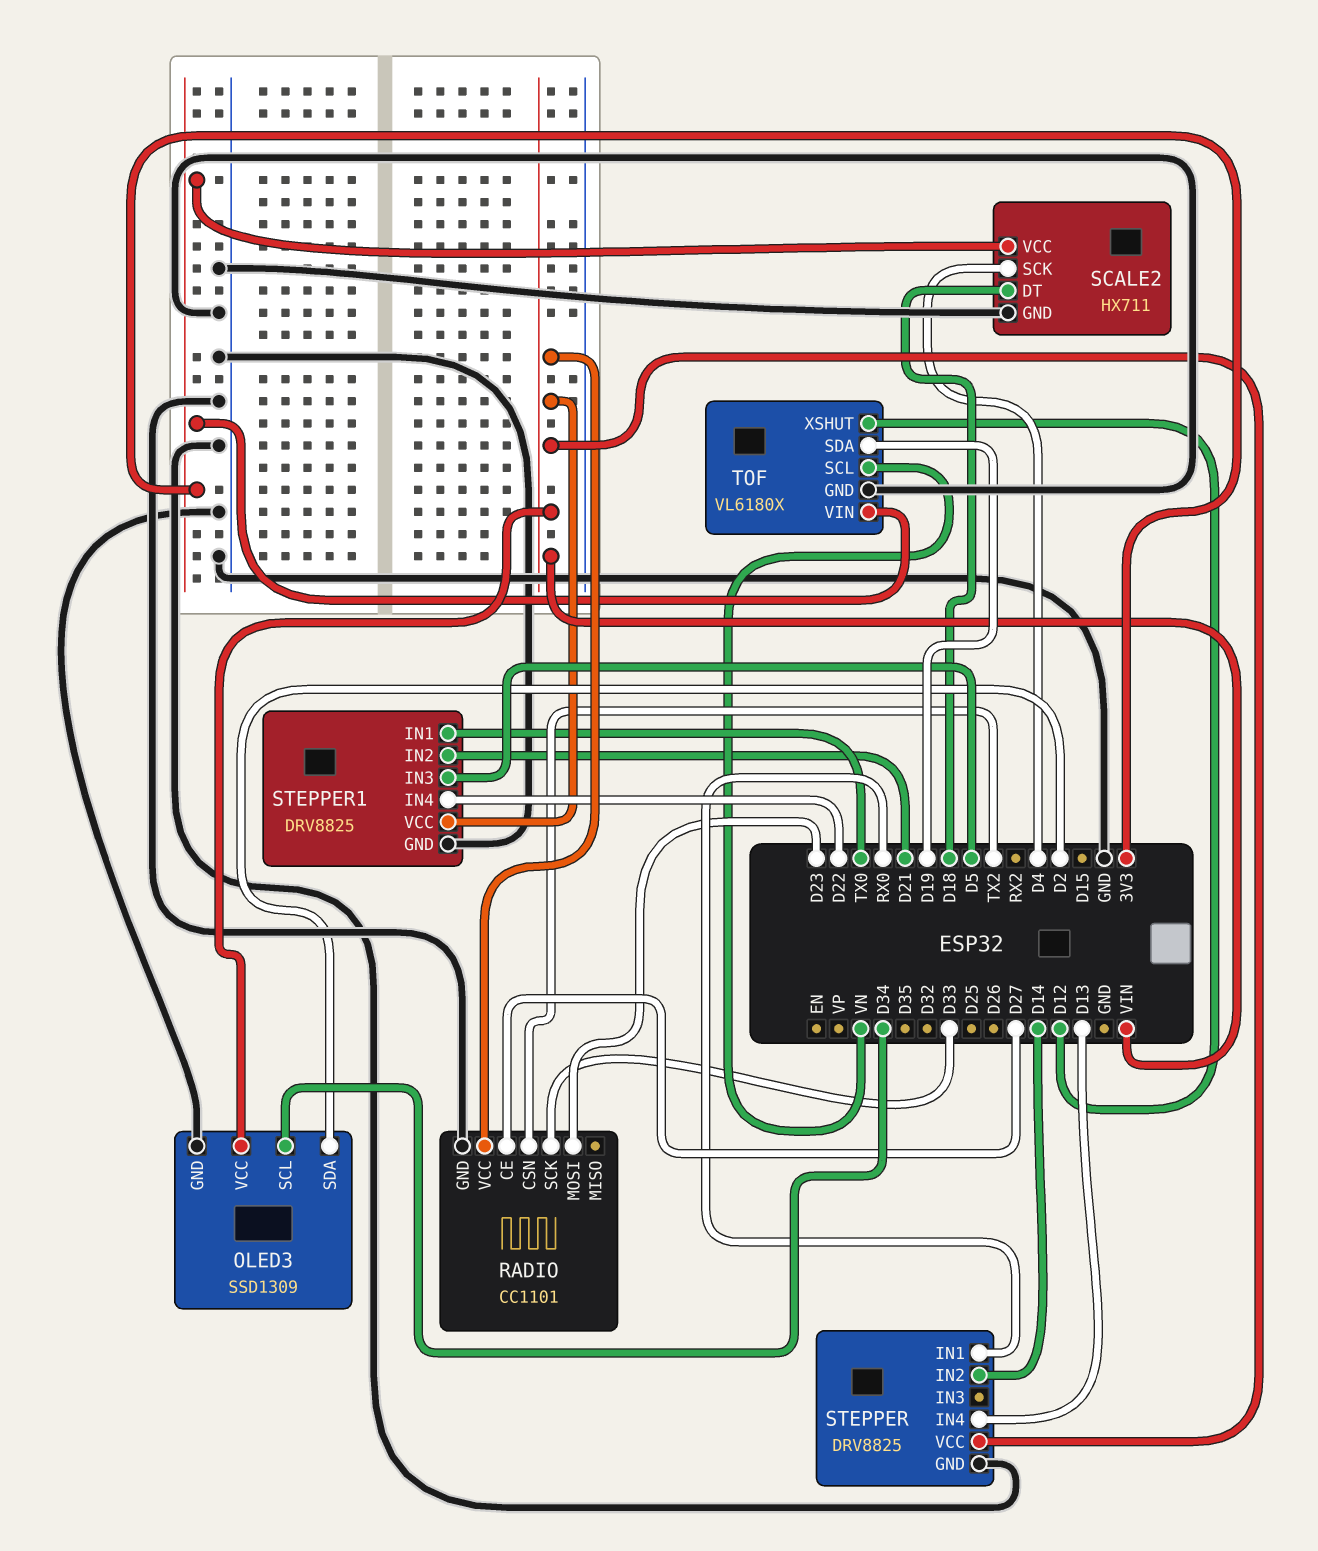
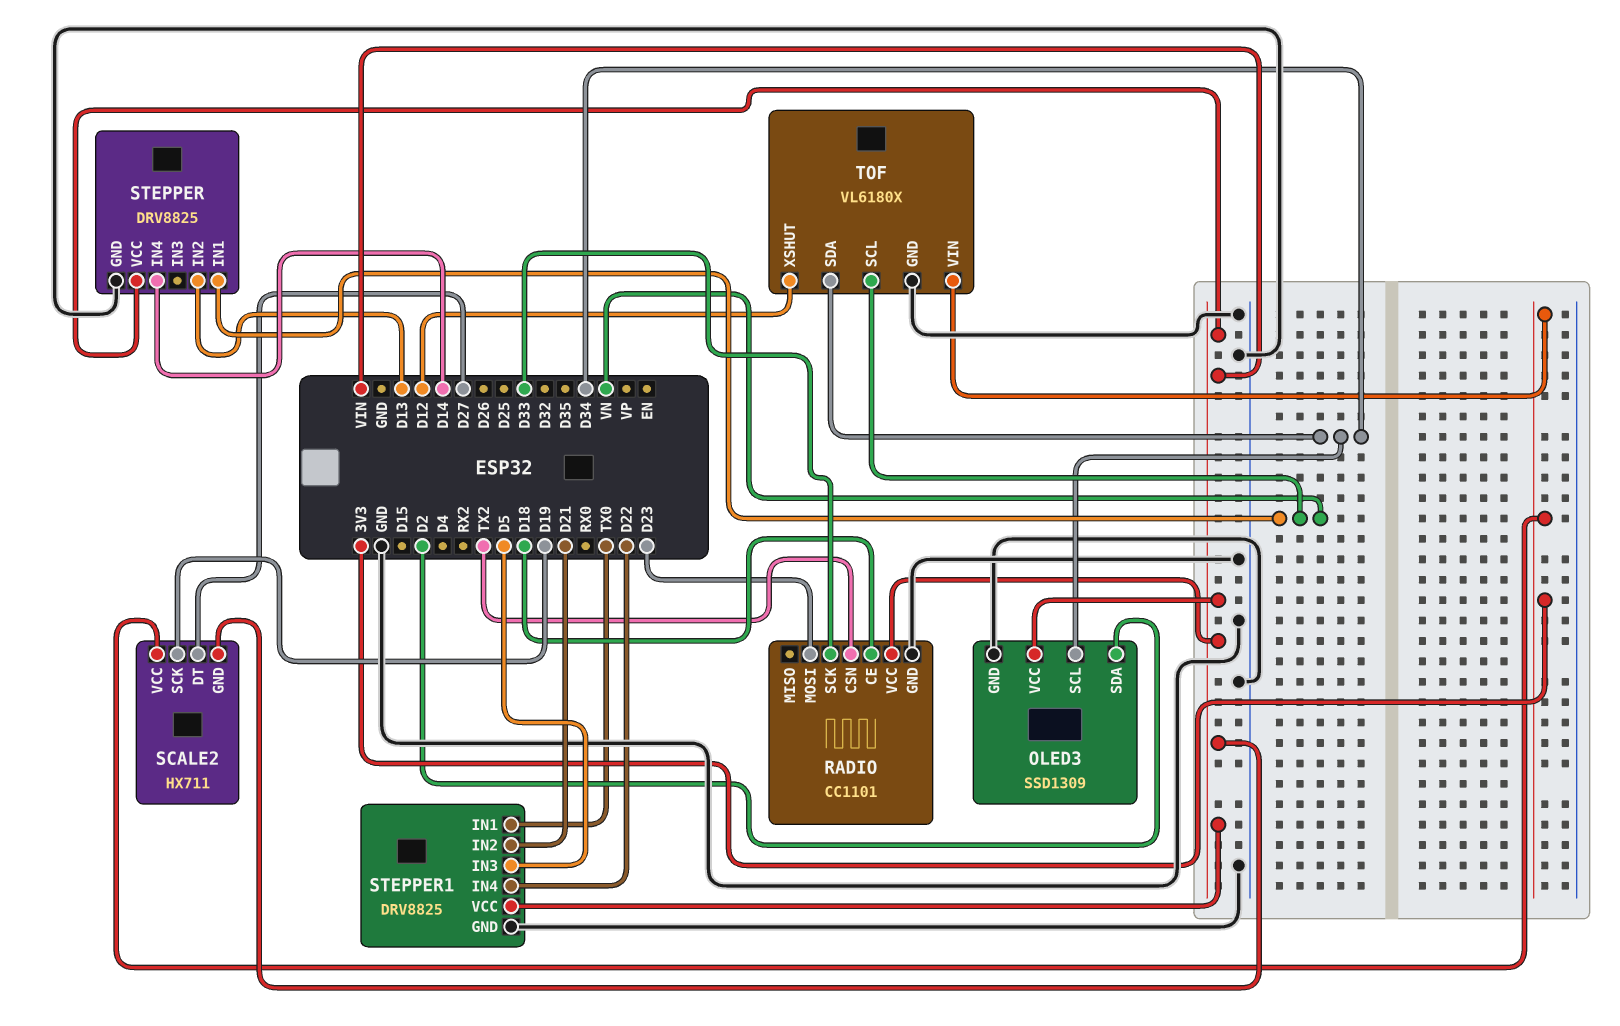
RADIO pin CE: D27 -> D18
SCALE2 pin DT: D18 -> D27
SCALE2 pin GND: GND -> VIN
SCALE2 pin SCK: D4 -> D19
STEPPER pin IN1: RX0 -> VN
STEPPER pin IN2: D14 -> D13
STEPPER pin IN4: D13 -> D14
TOF pin SDA: D19 -> D34

